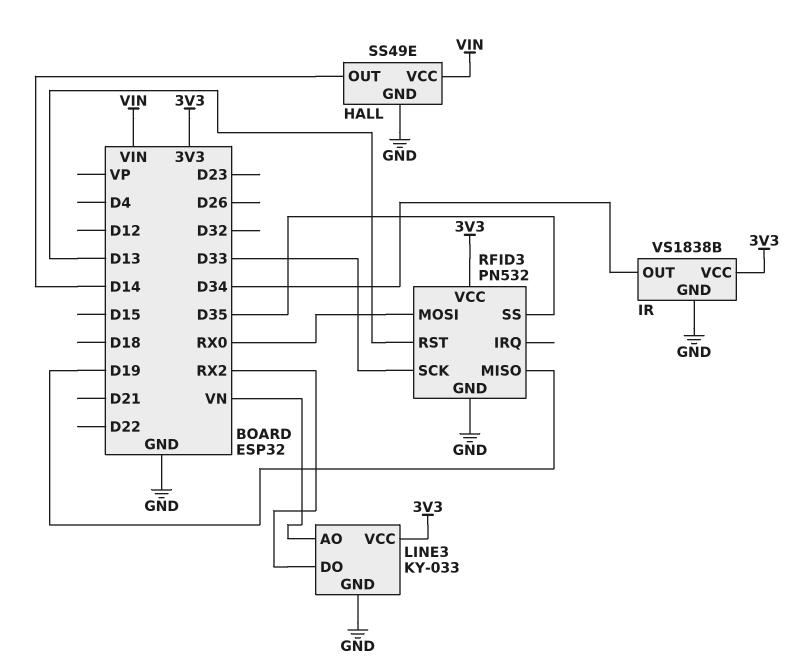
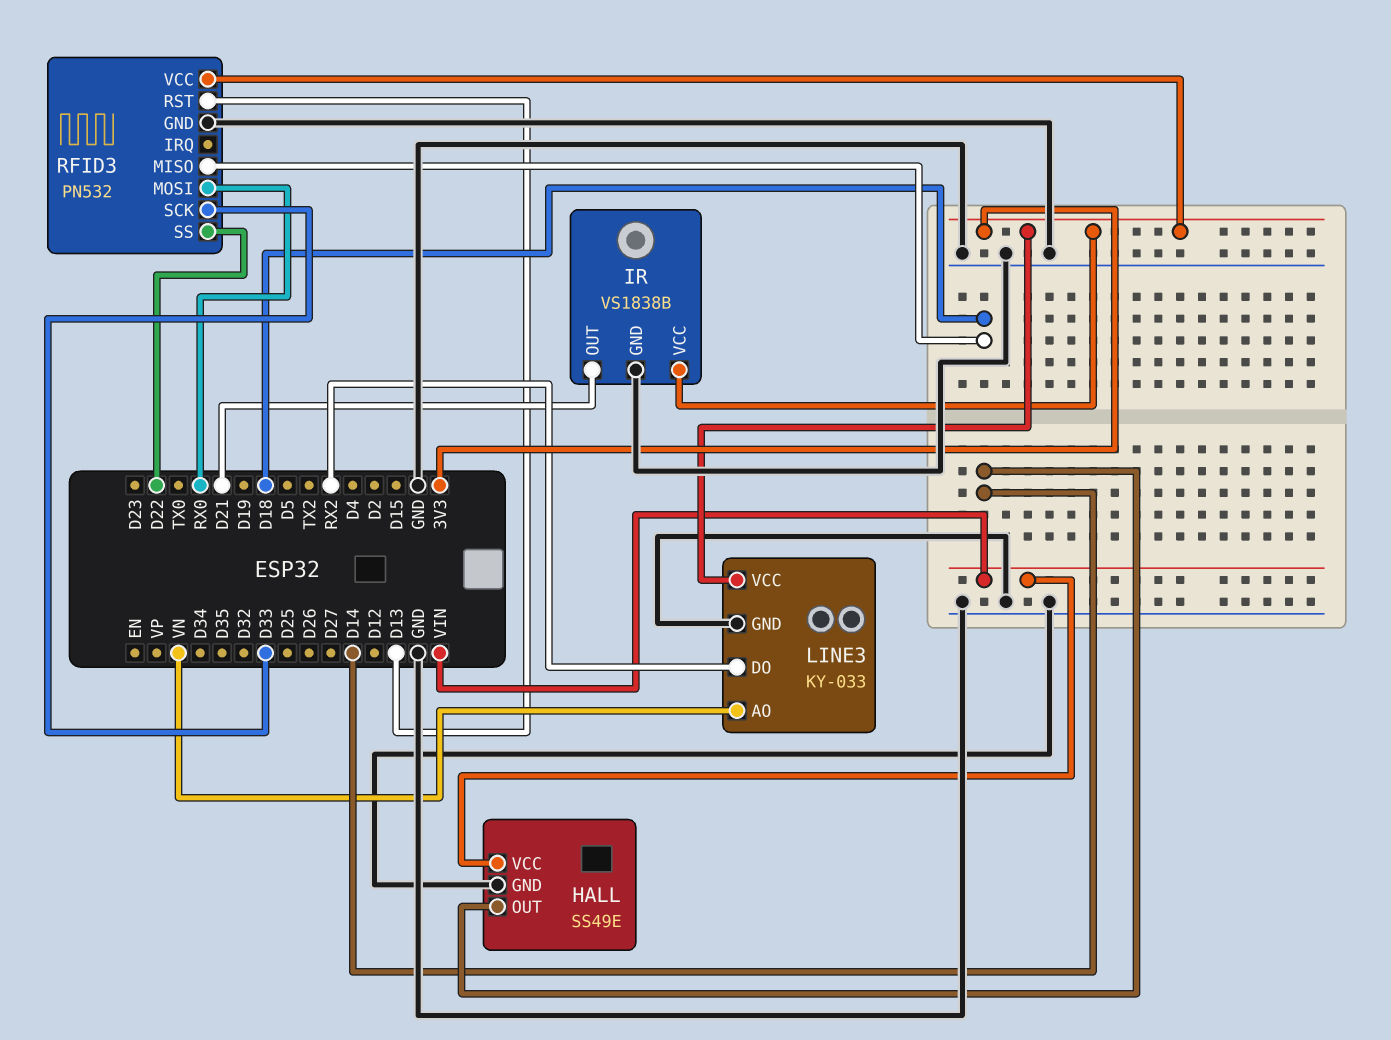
IR pin OUT: D34 -> D21
RFID3 pin MISO: D19 -> D18
RFID3 pin SS: D35 -> D22

